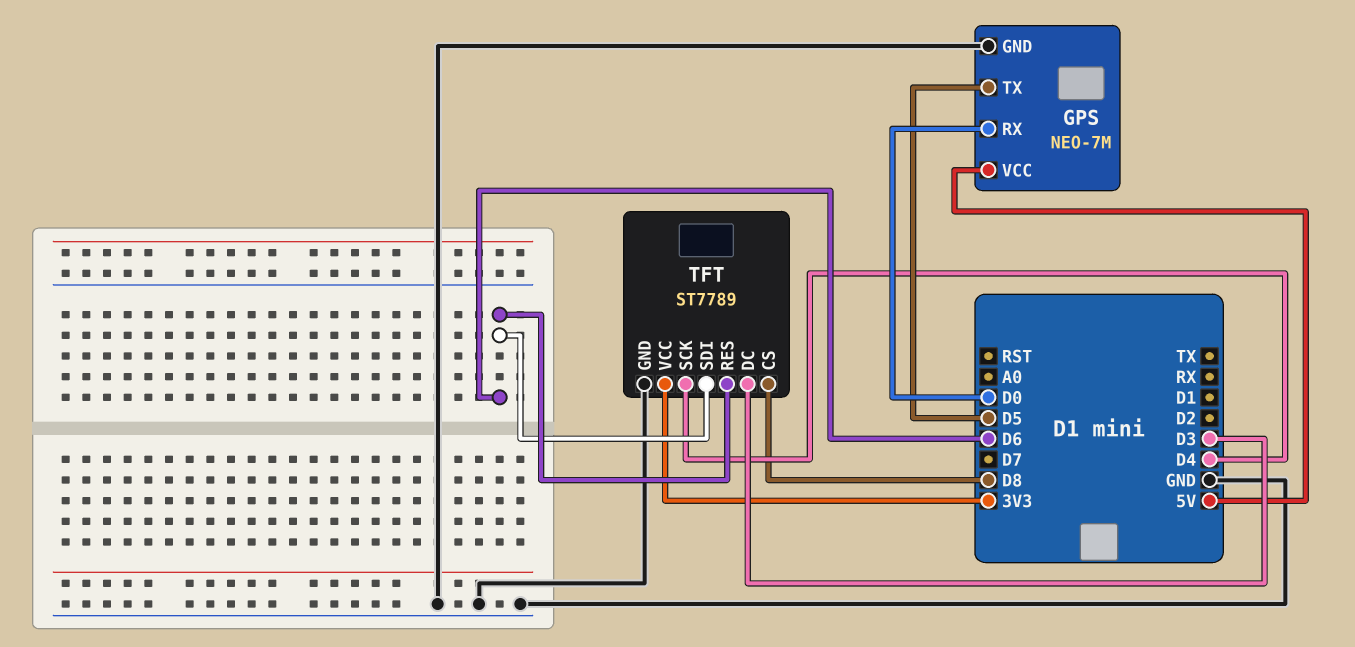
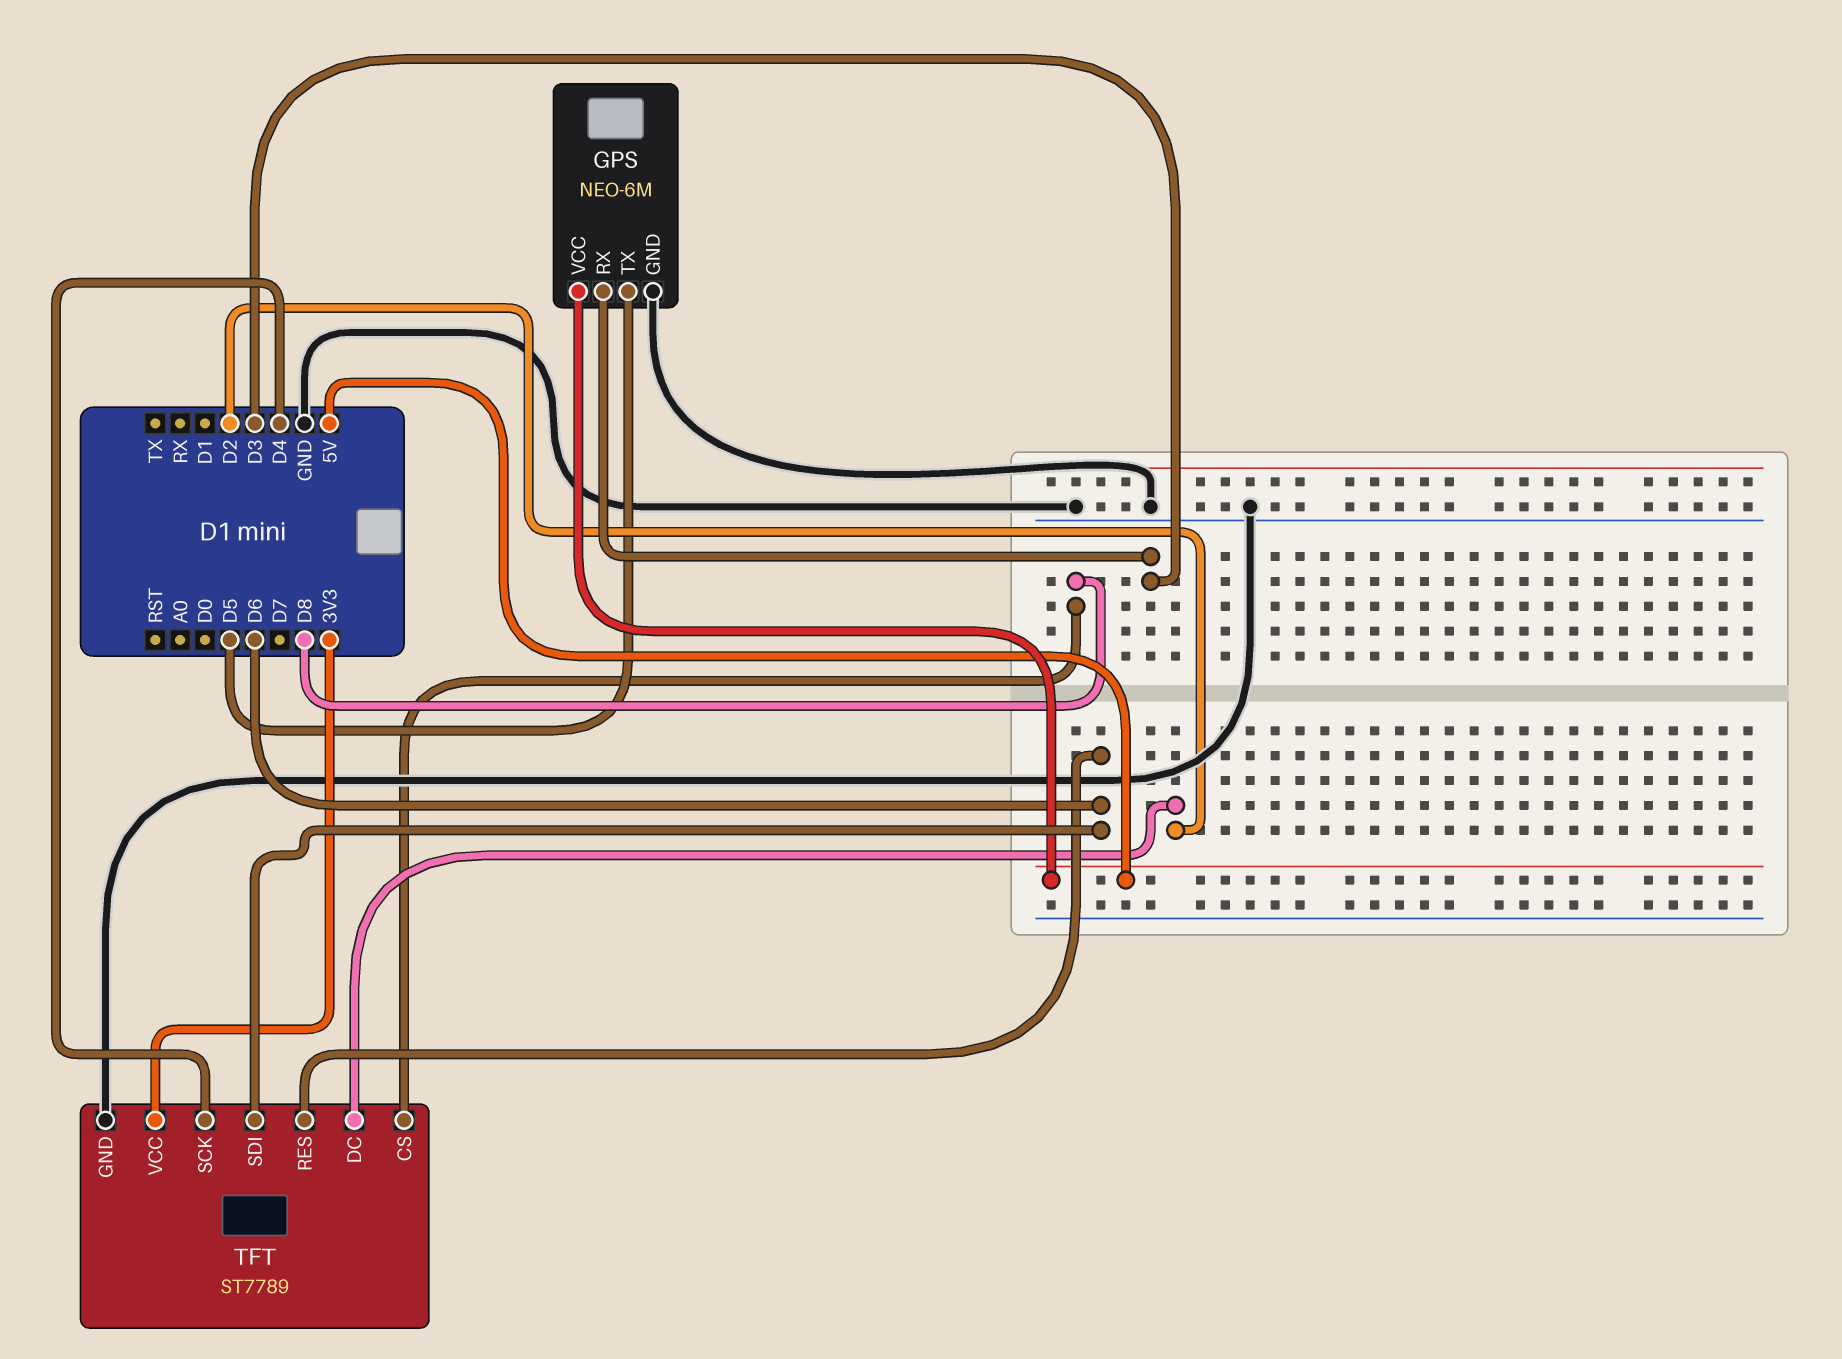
GPS: NEO-7M -> NEO-6M
GPS pin RX: D0 -> D3
TFT pin DC: D3 -> D2

